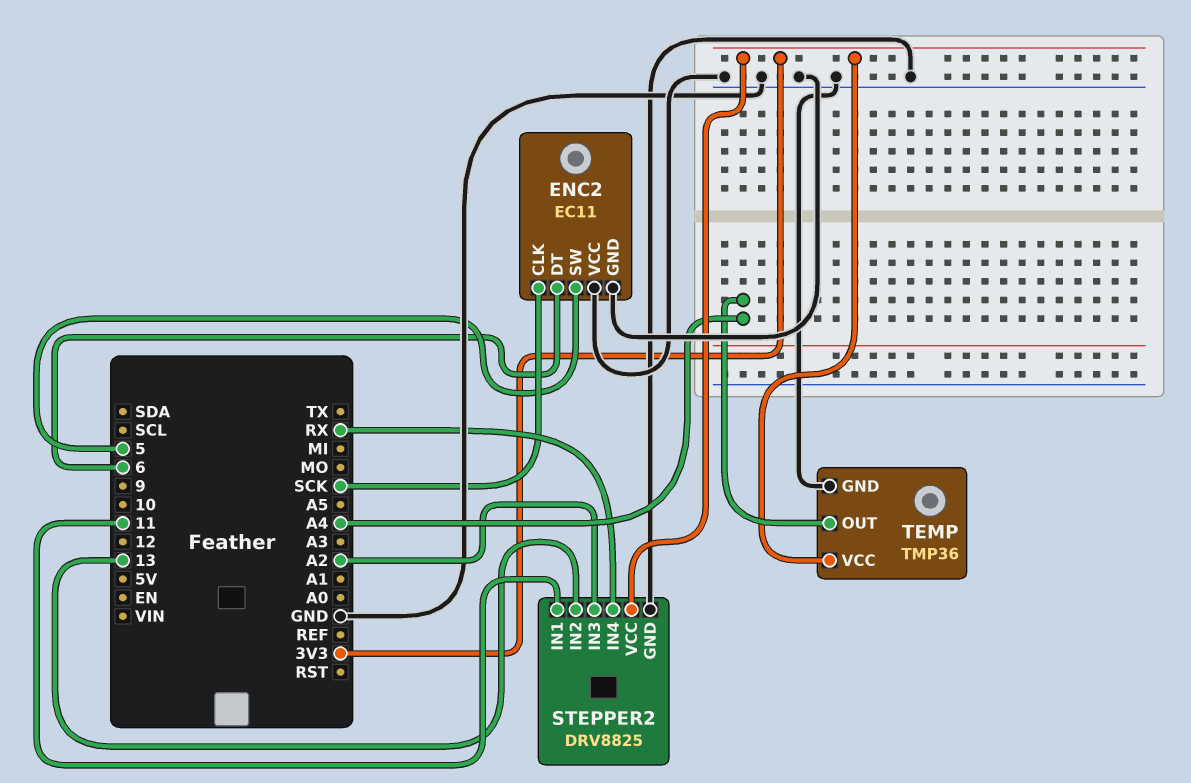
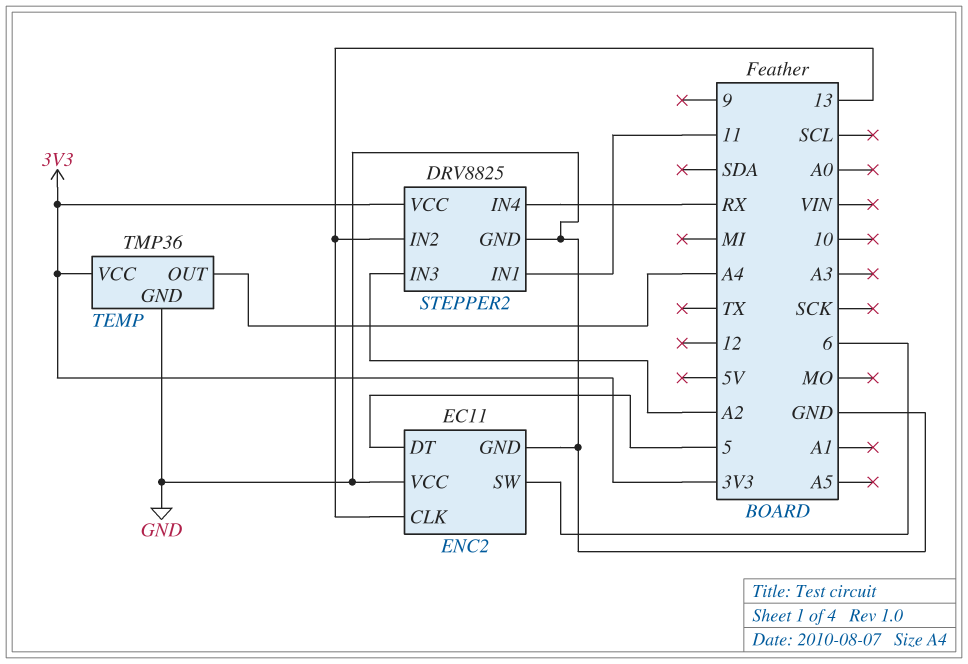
ENC2 pin CLK: SCK -> 13
ENC2 pin DT: 6 -> 5
ENC2 pin SW: 5 -> 6

